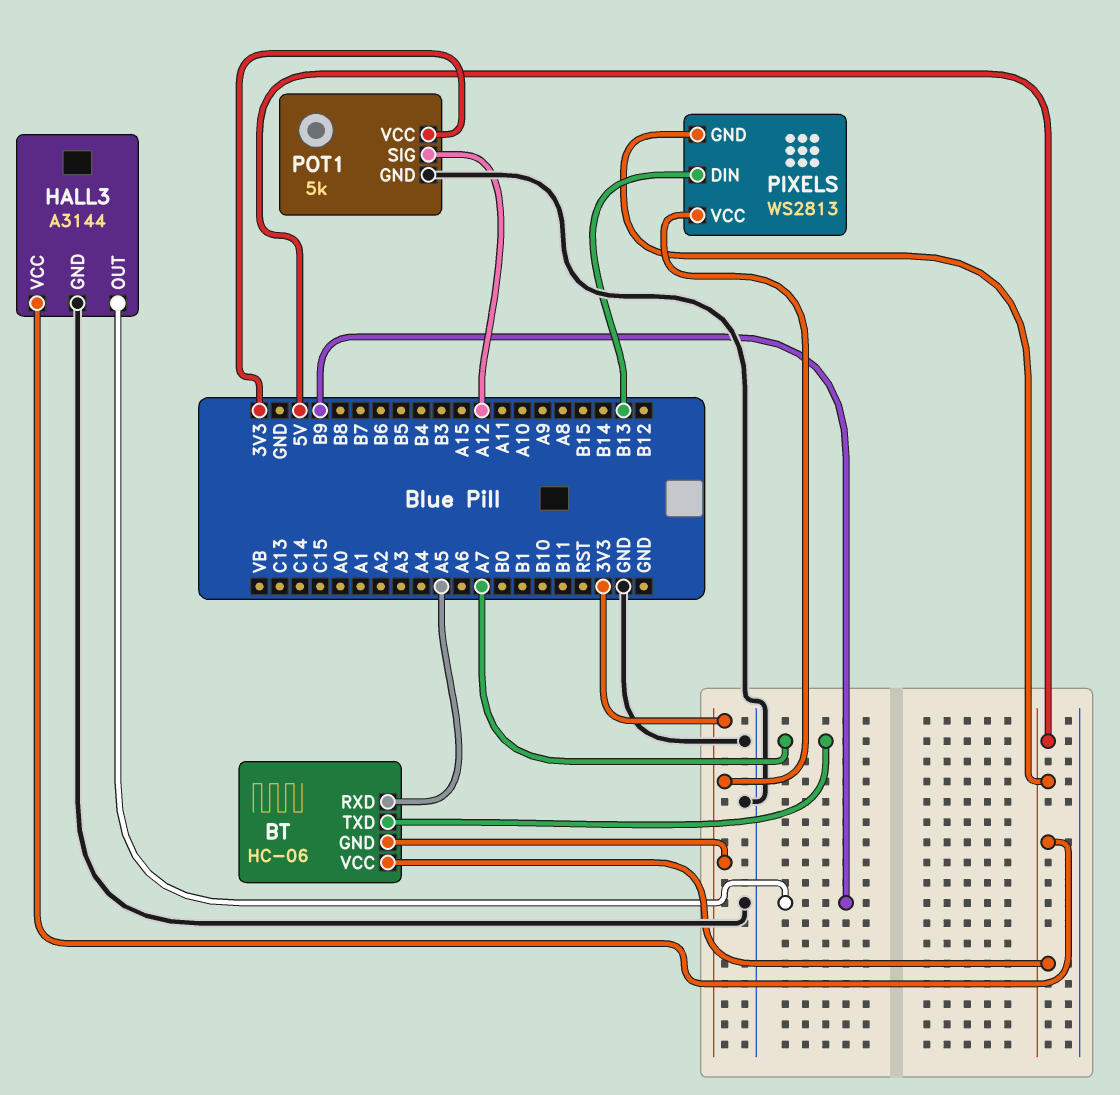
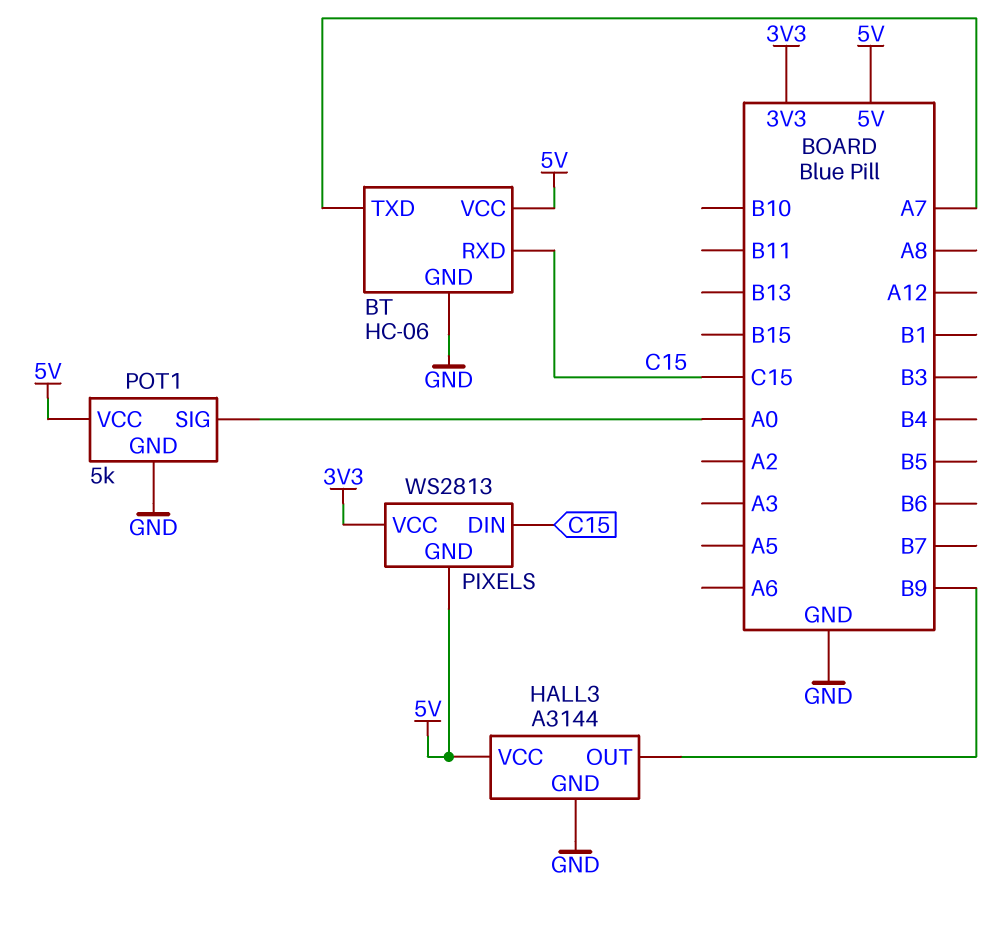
BT pin GND: 3V3 -> GND
BT pin RXD: A5 -> C15
PIXELS pin DIN: B13 -> C15
POT1 pin SIG: A12 -> A0
POT1 pin VCC: 3V3 -> 5V

